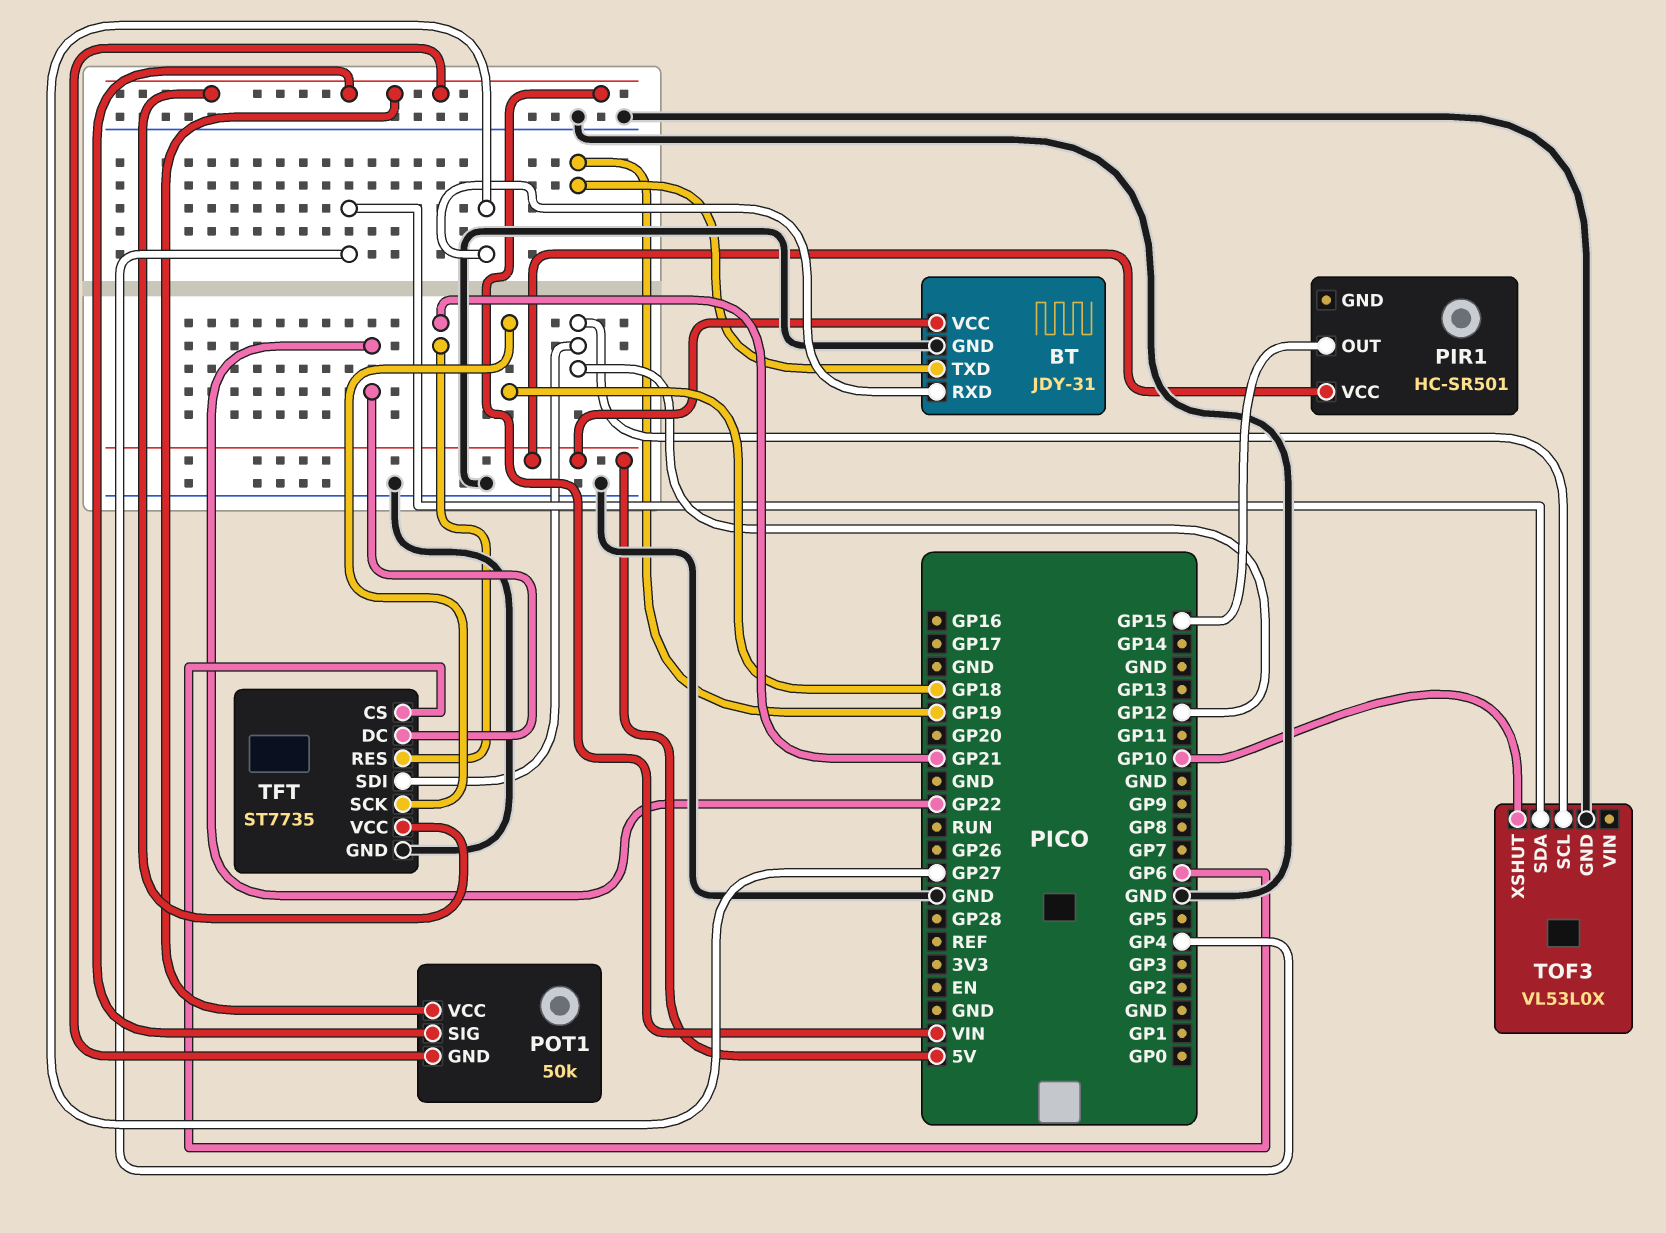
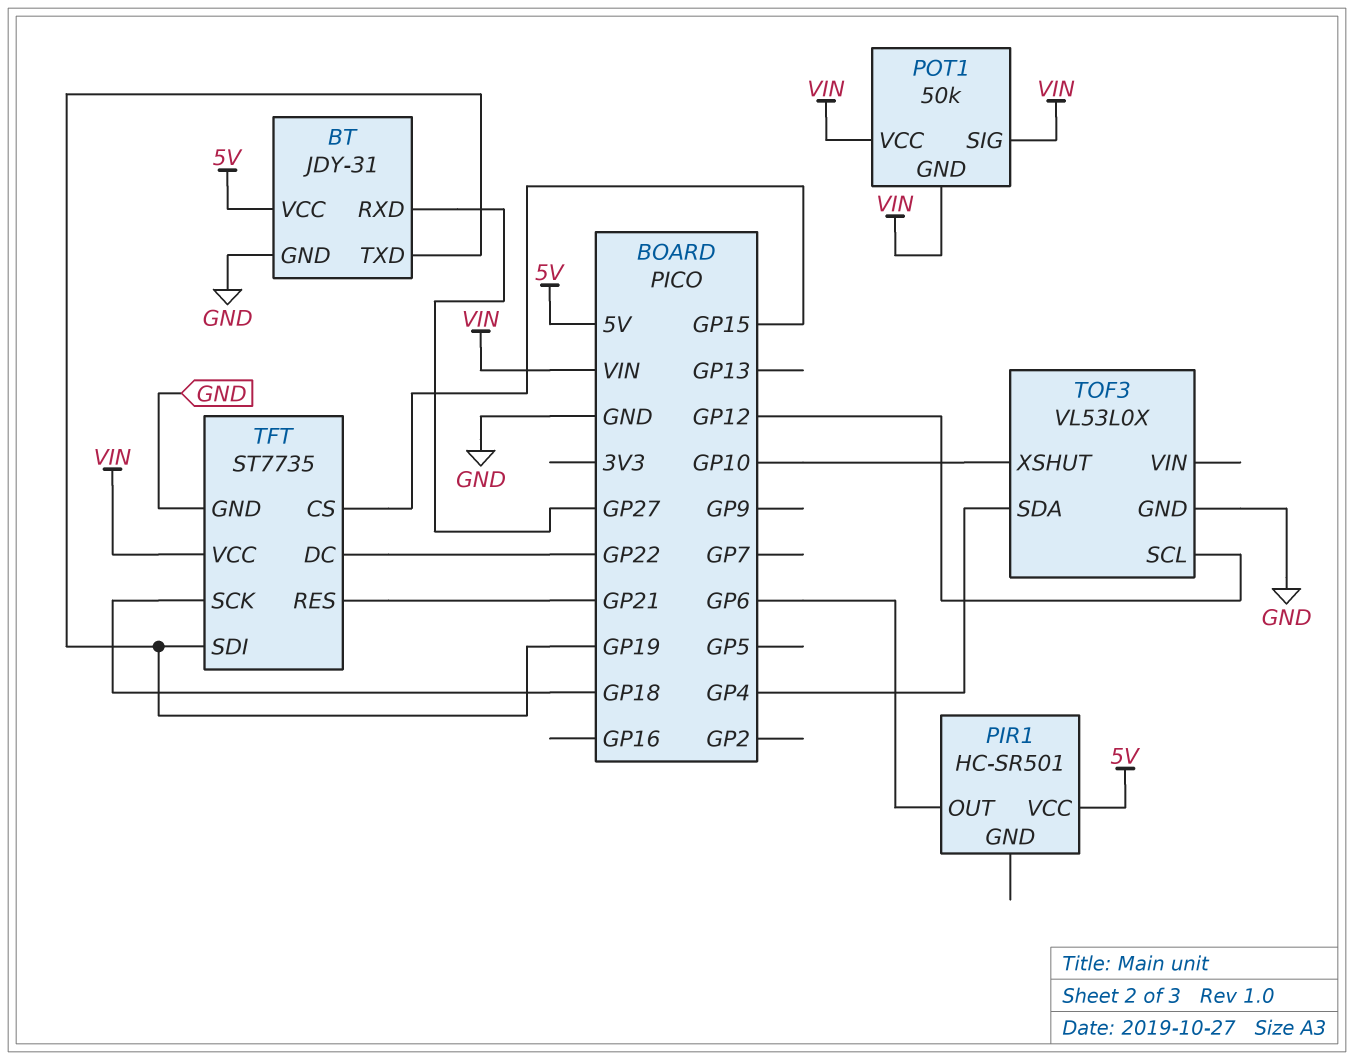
PIR1 pin OUT: GP15 -> GP6
TFT pin CS: GP6 -> GP15
TFT pin SDI: GP12 -> GP19

